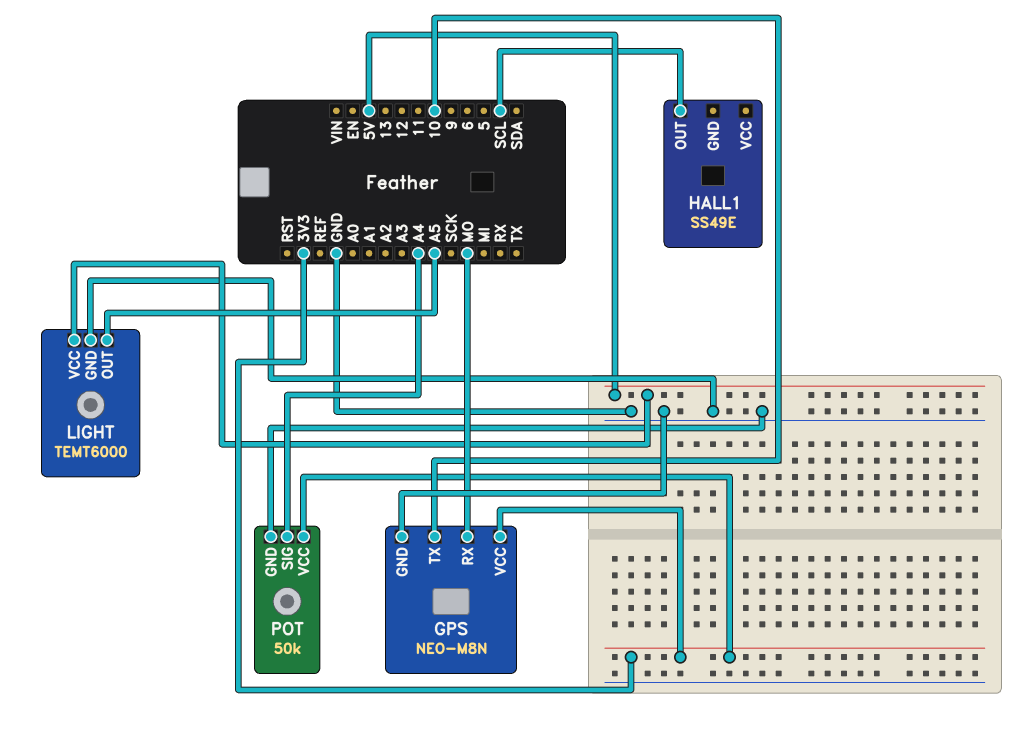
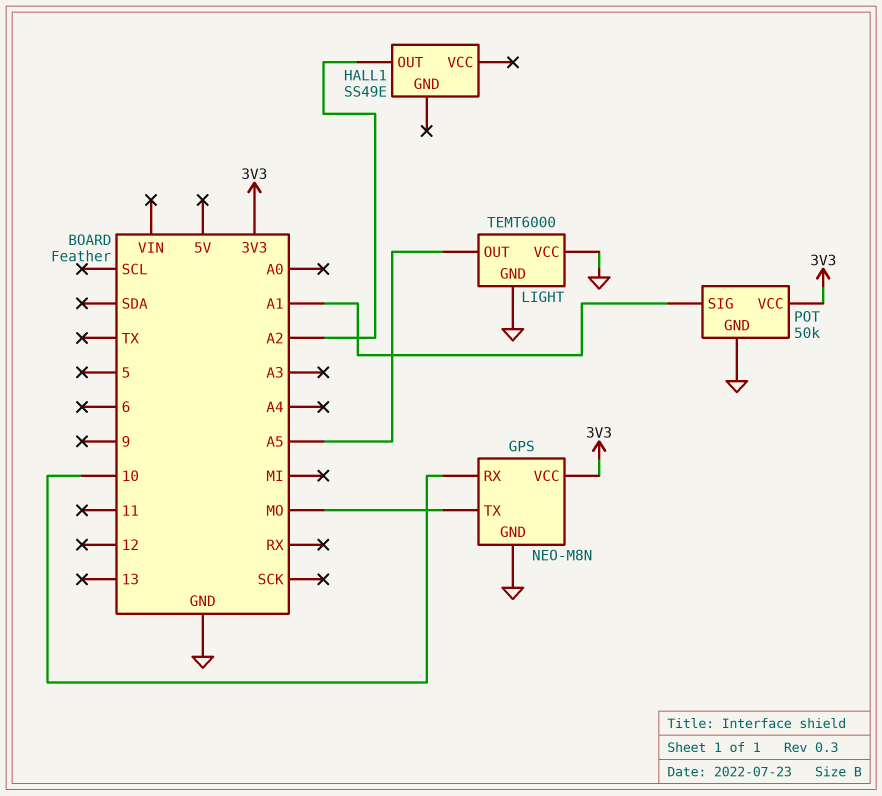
GPS pin RX: MO -> 10
GPS pin TX: 10 -> MO
HALL1 pin OUT: SCL -> A2
LIGHT pin VCC: 5V -> GND
POT pin SIG: A4 -> A1

